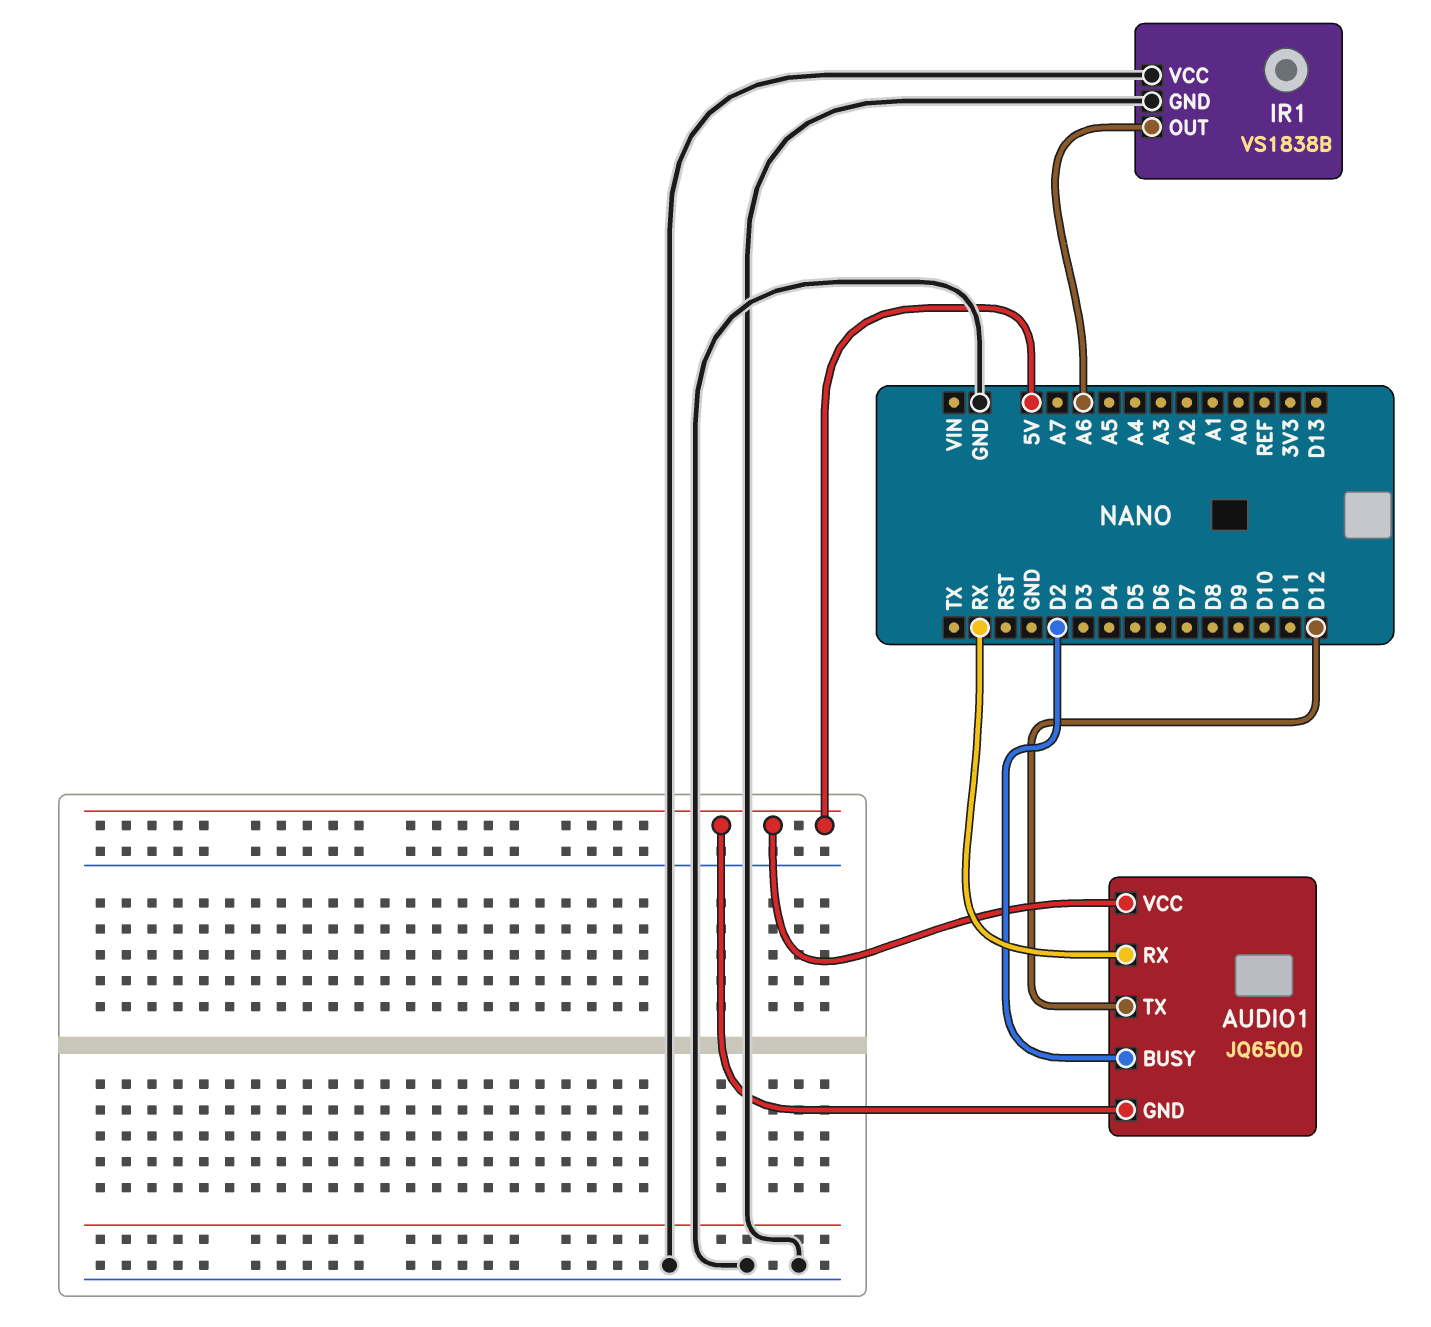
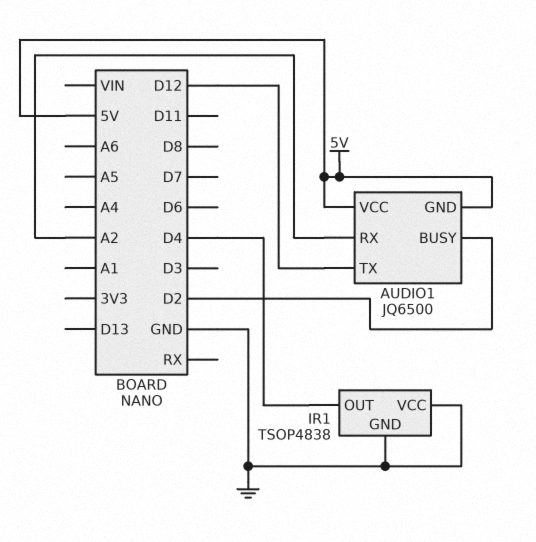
AUDIO1 pin RX: RX -> A2
IR1: VS1838B -> TSOP4838
IR1 pin OUT: A6 -> D4

